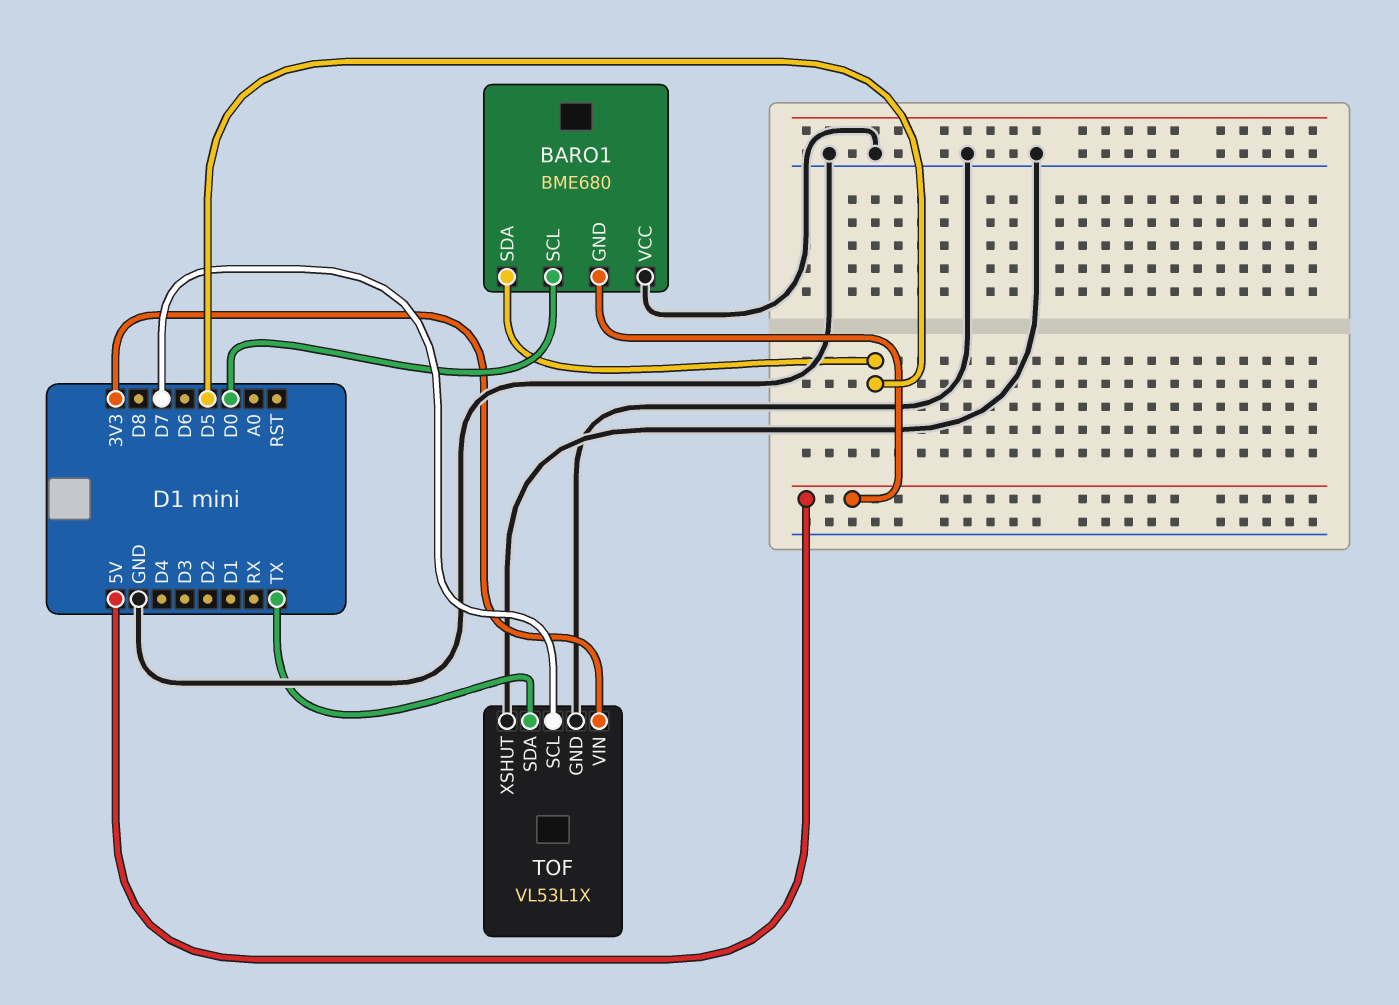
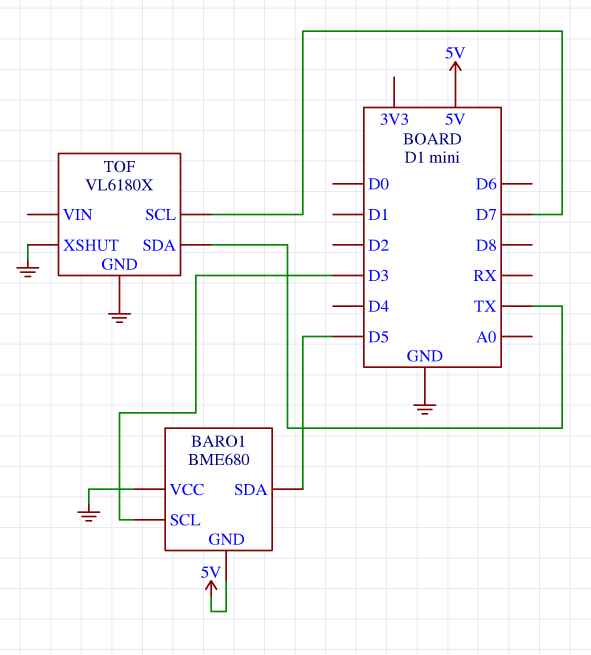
BARO1 pin SCL: D0 -> D3
TOF: VL53L1X -> VL6180X
TOF pin VIN: 3V3 -> none

